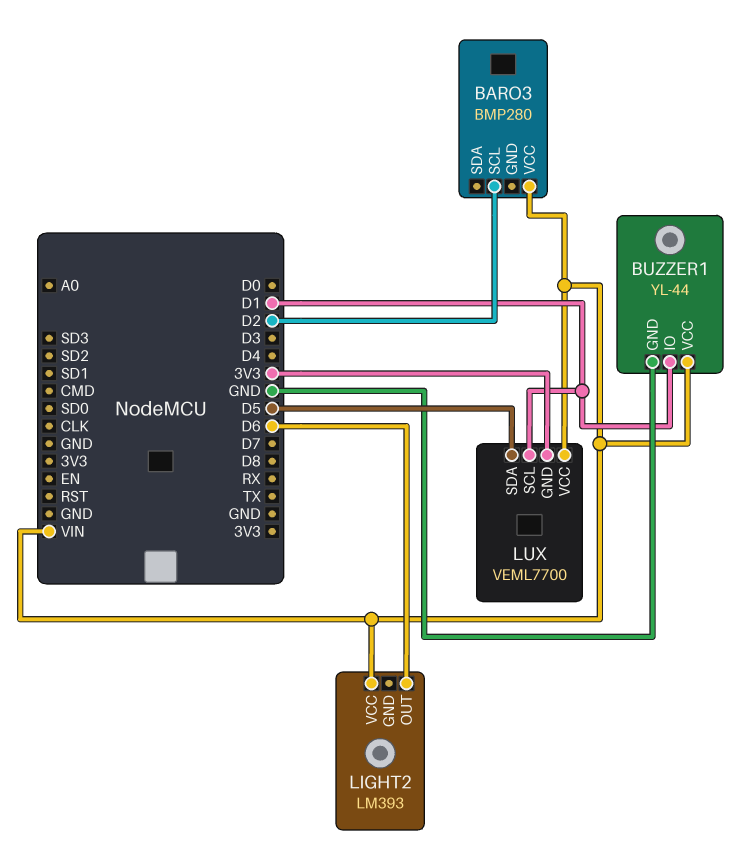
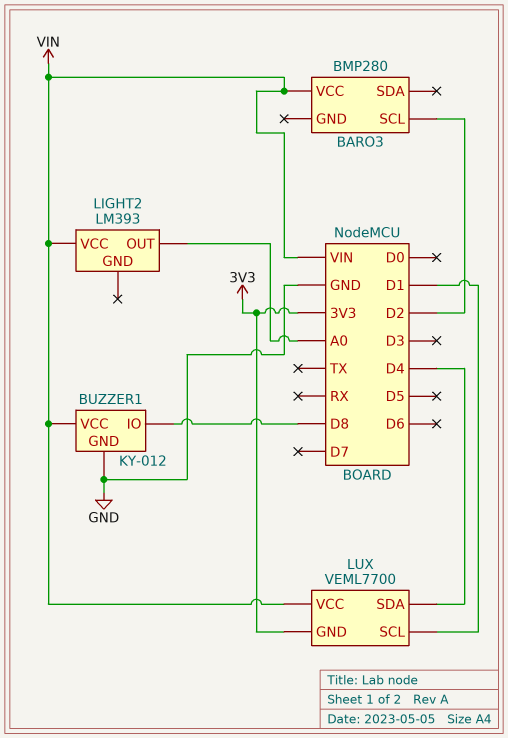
BUZZER1: YL-44 -> KY-012
BUZZER1 pin IO: D1 -> D8
LIGHT2 pin OUT: D6 -> A0
LUX pin SDA: D5 -> D4

